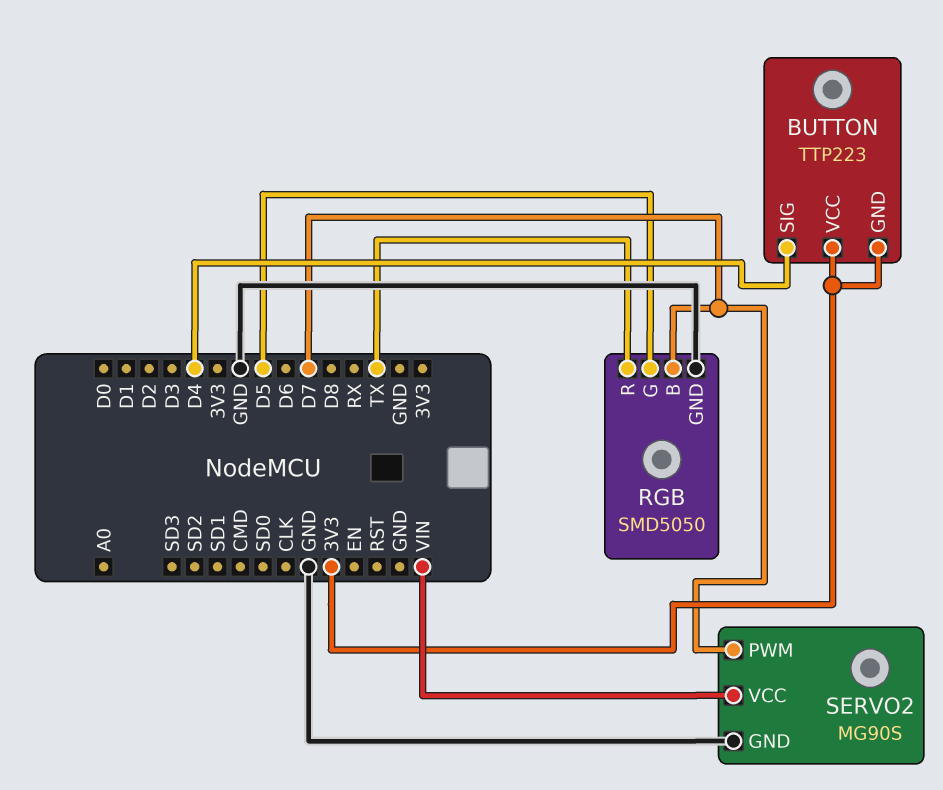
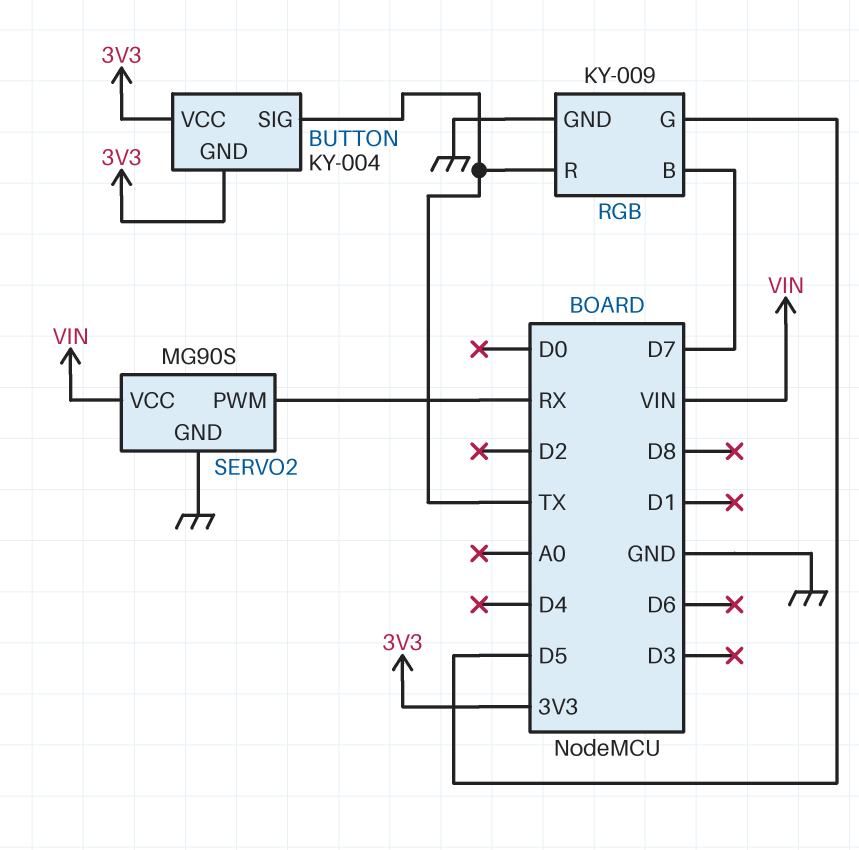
BUTTON: TTP223 -> KY-004
BUTTON pin SIG: D4 -> TX
RGB: SMD5050 -> KY-009
SERVO2 pin PWM: D7 -> RX

